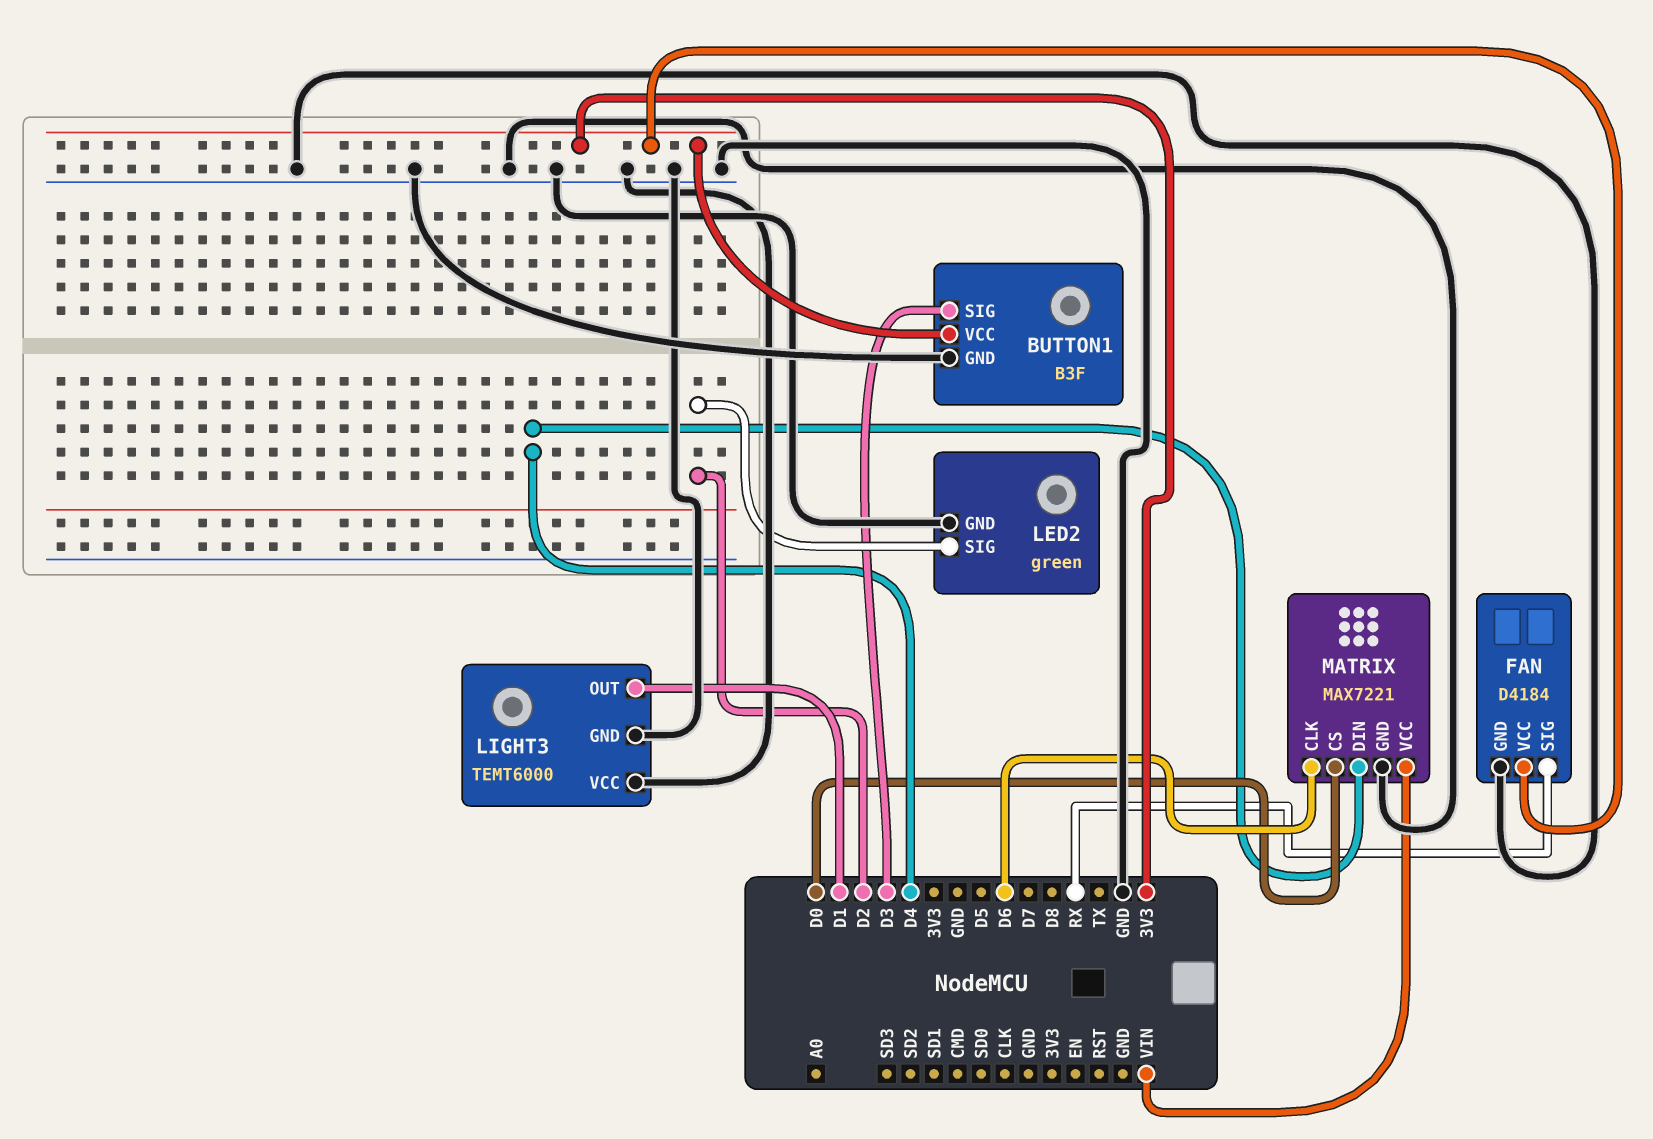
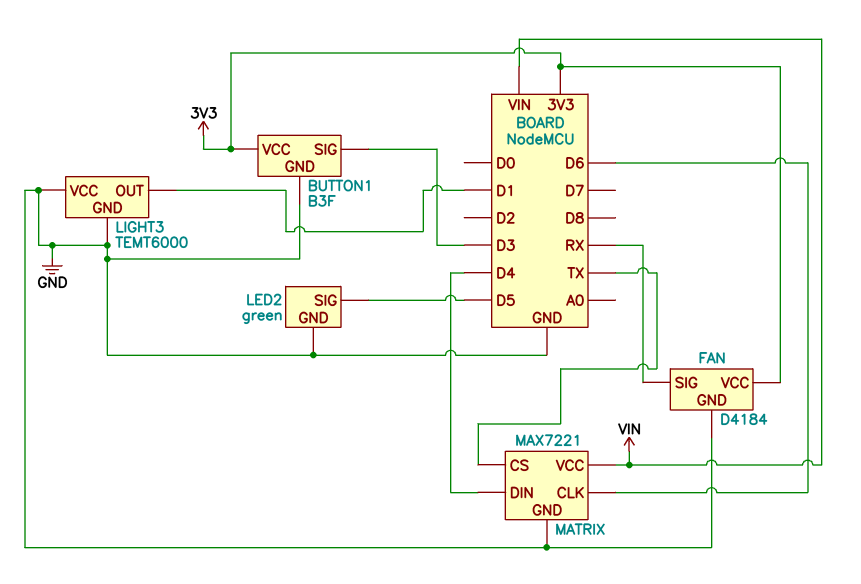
LED2 pin SIG: D2 -> D5
MATRIX pin CS: D0 -> TX

